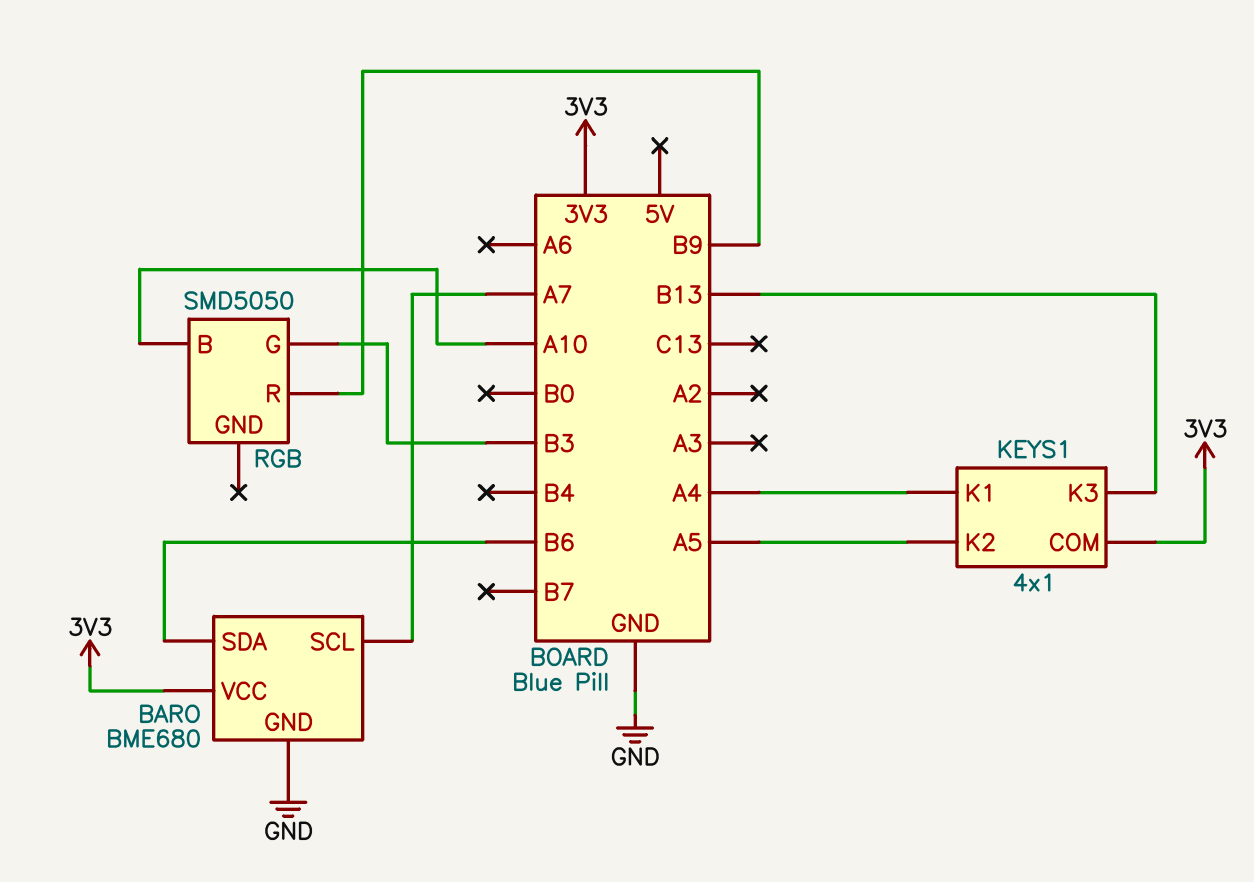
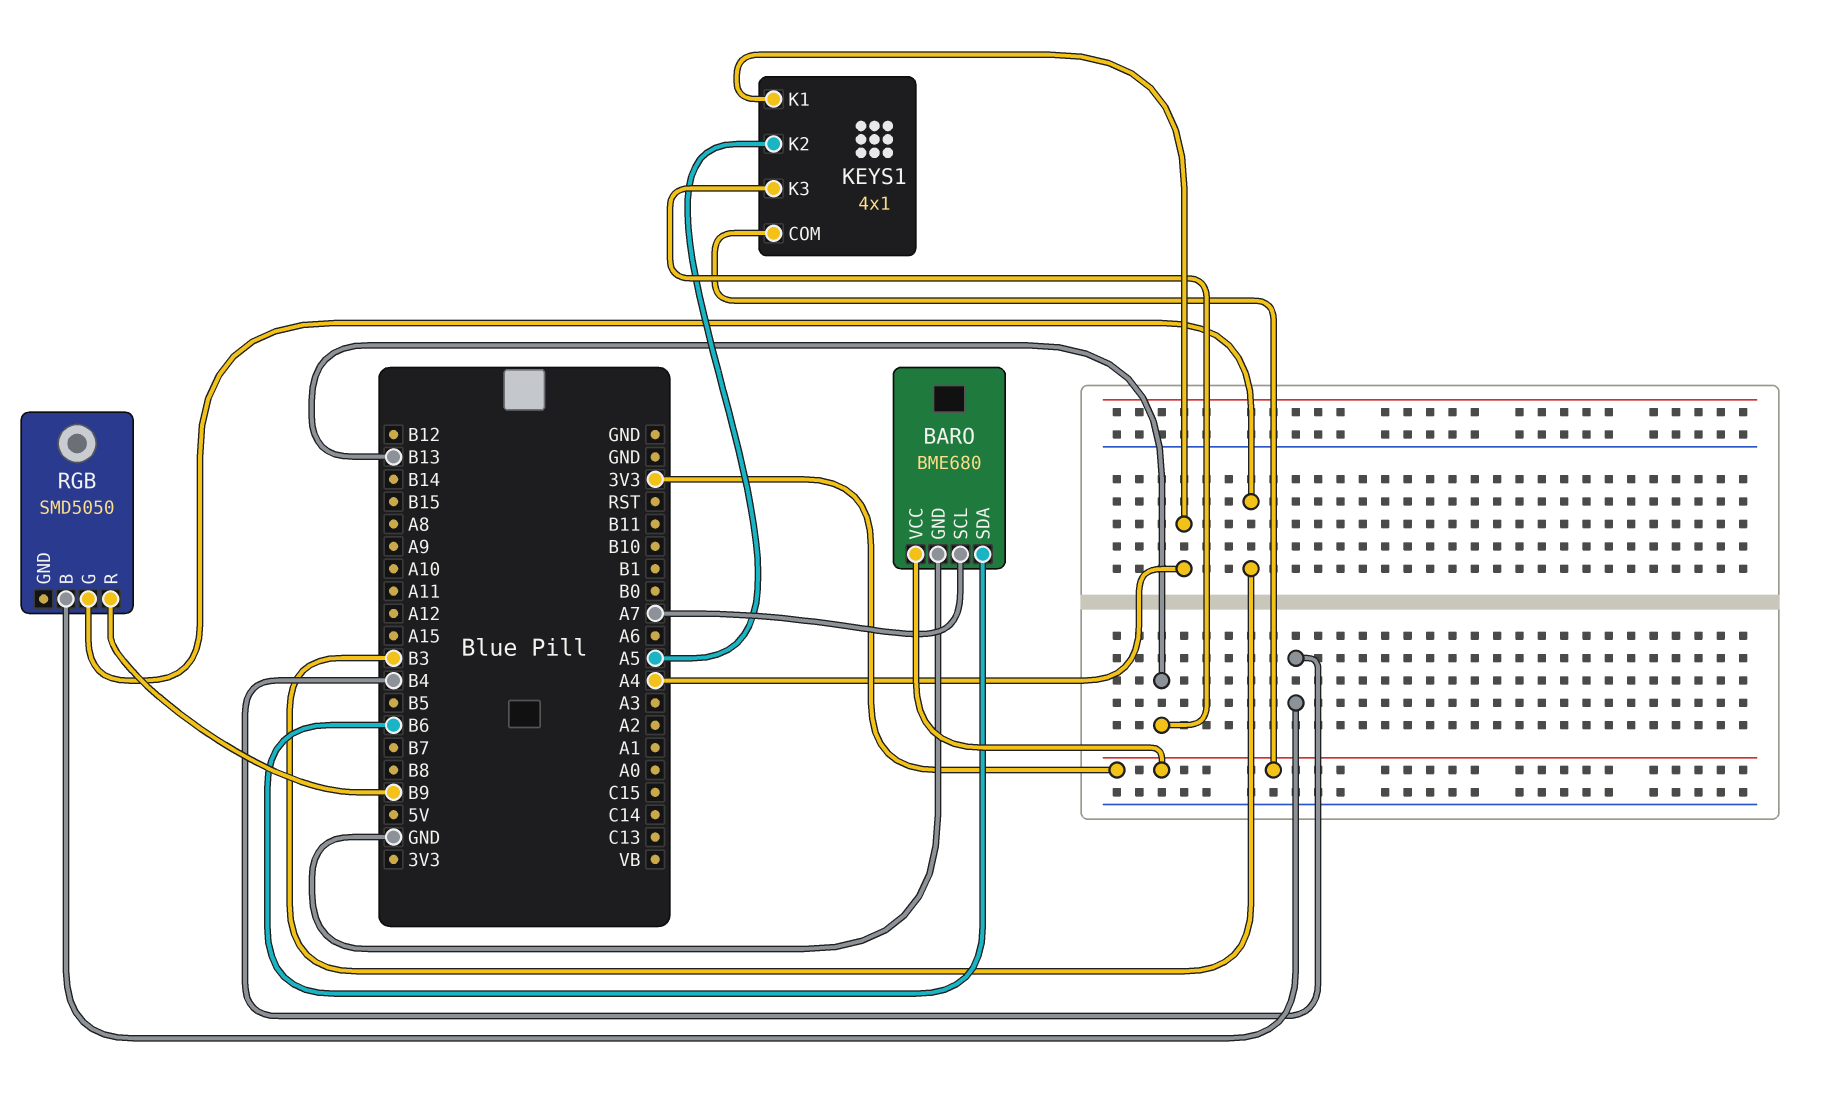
RGB pin B: A10 -> B4

